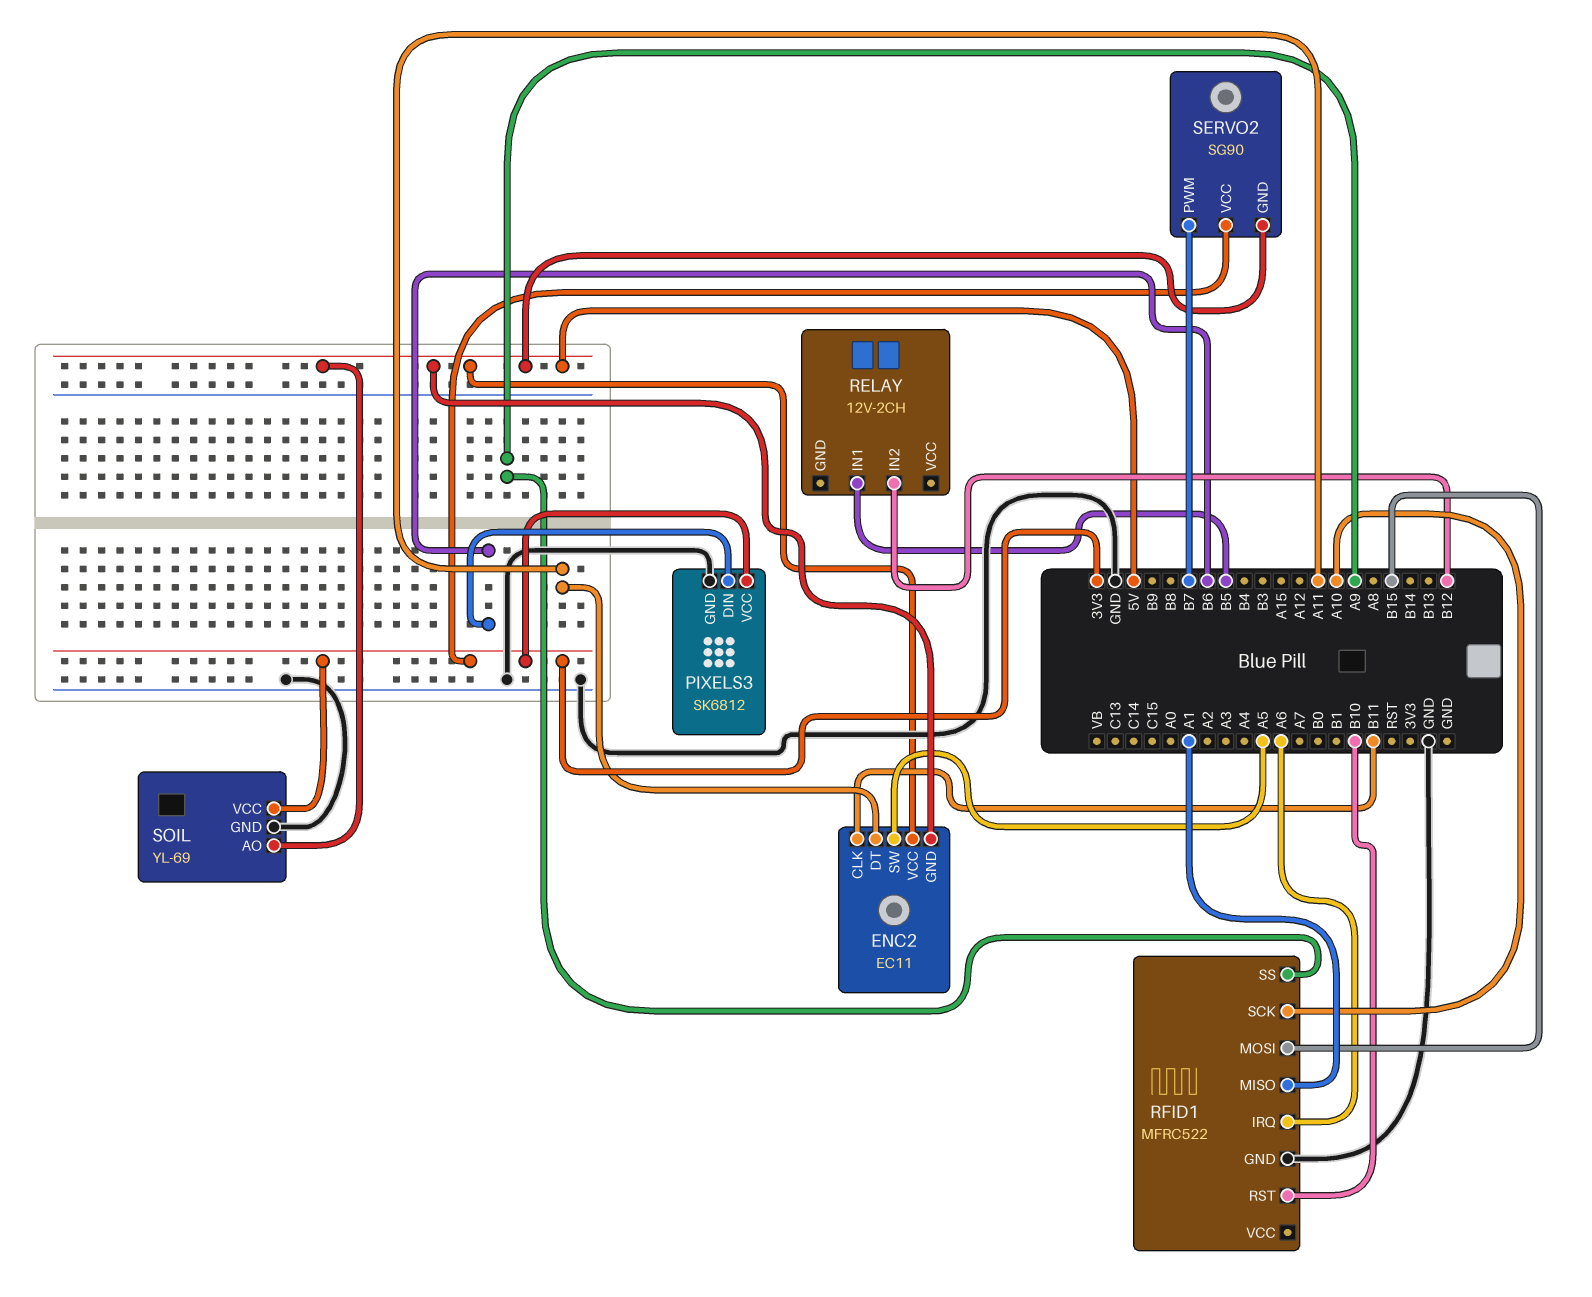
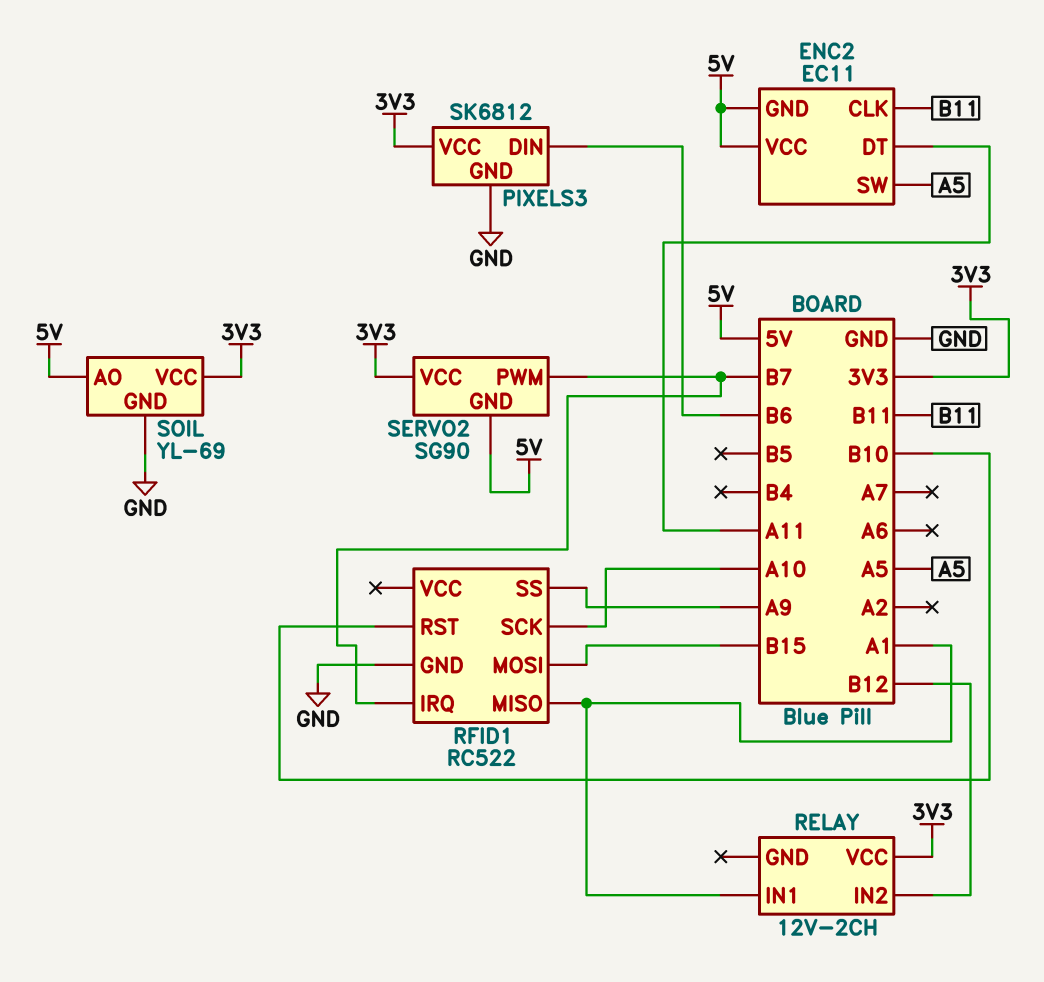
RELAY pin IN1: B5 -> A1
RELAY pin VCC: none -> 3V3
RFID1: MFRC522 -> RC522
RFID1 pin IRQ: A6 -> B7

